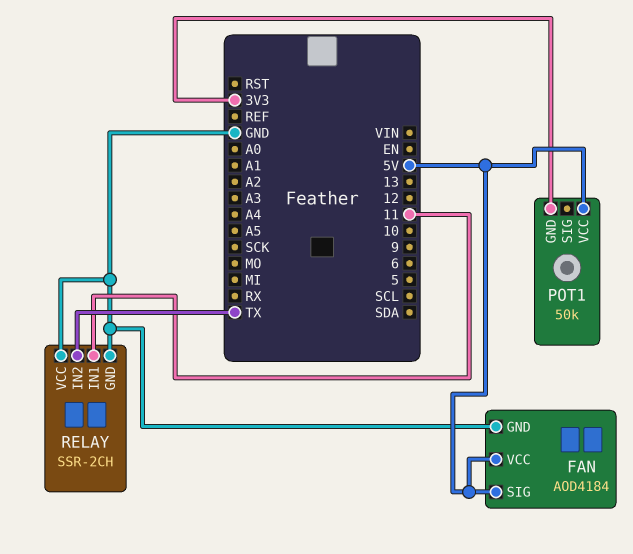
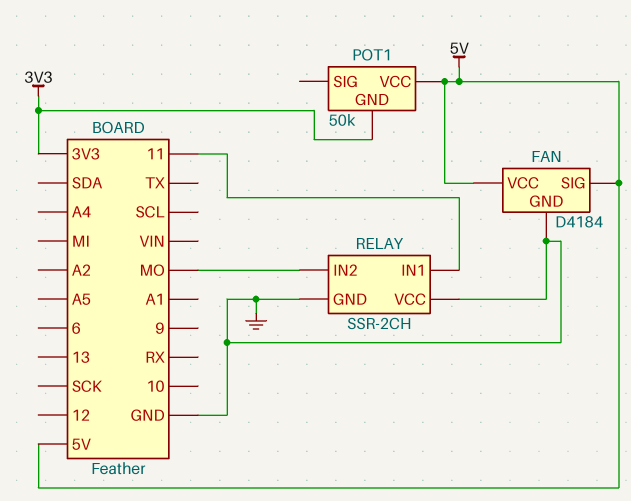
FAN: AOD4184 -> D4184
RELAY pin IN2: TX -> MO

